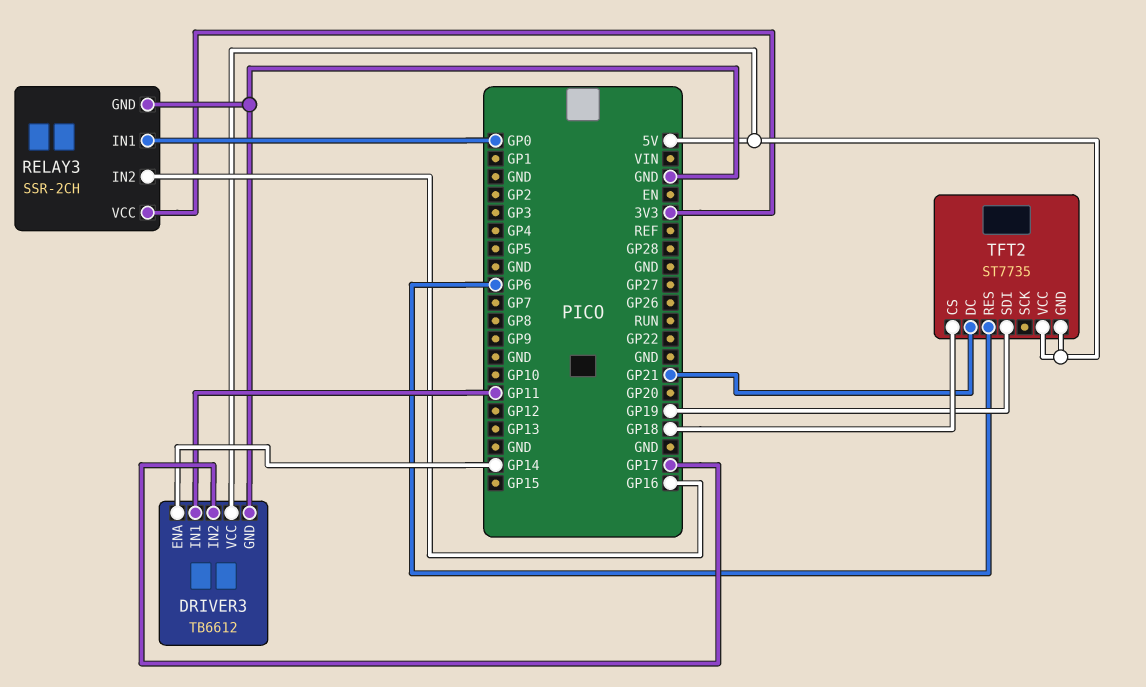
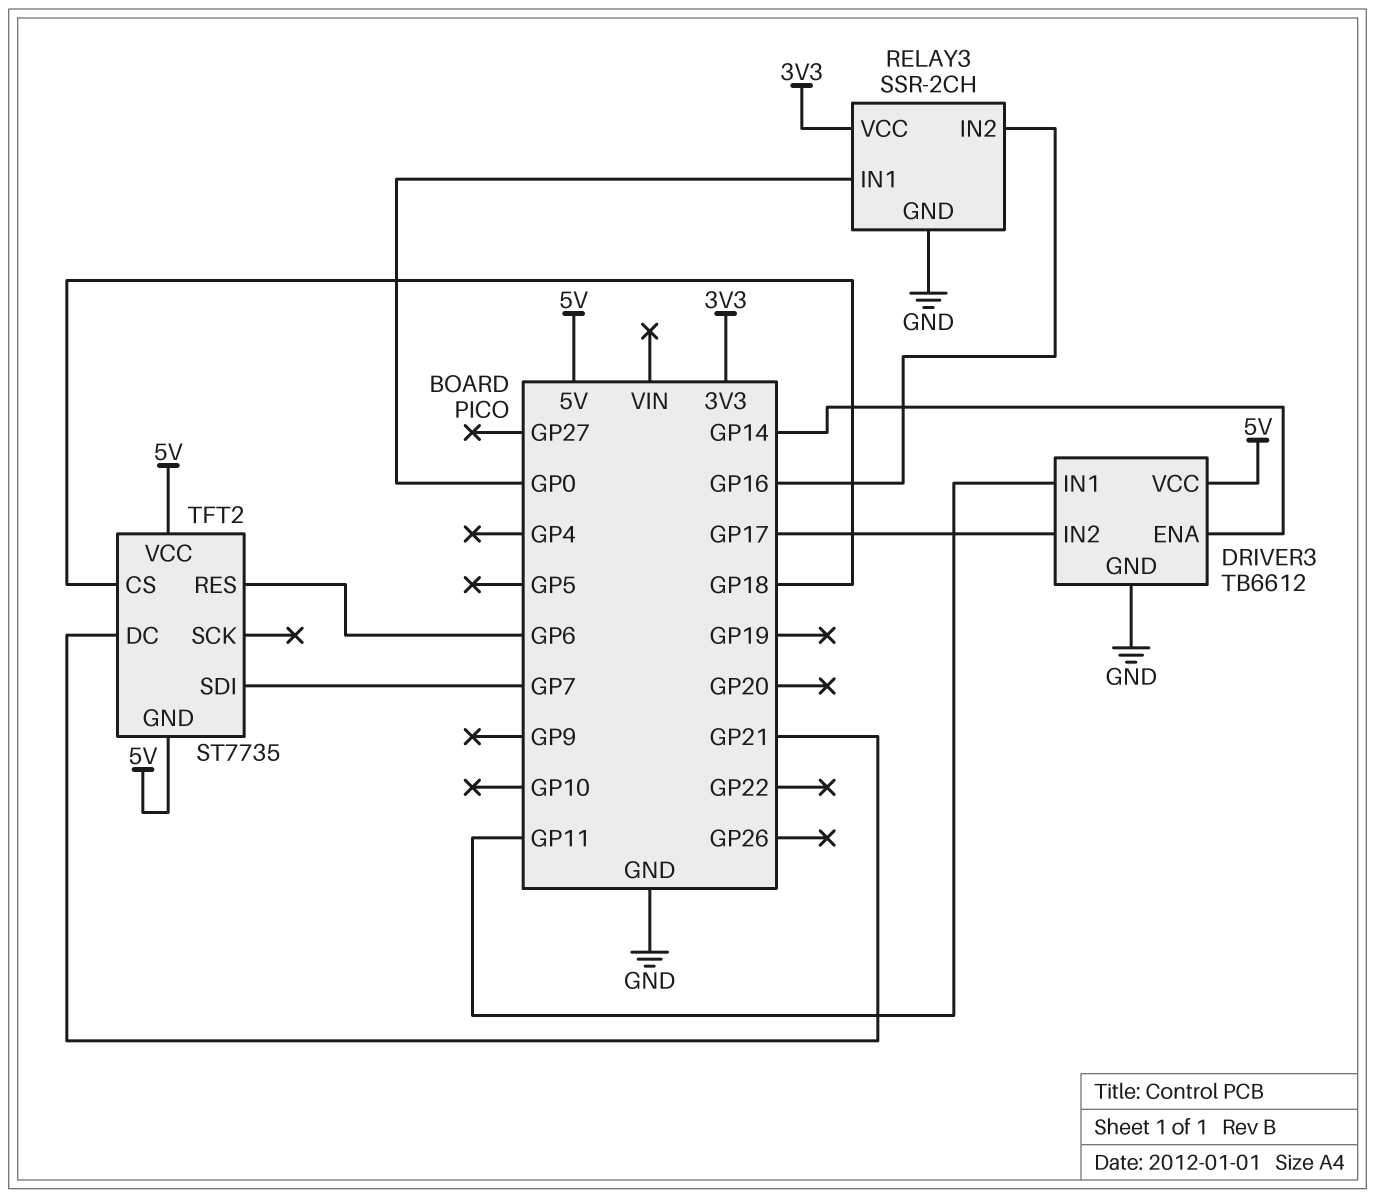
TFT2 pin SDI: GP19 -> GP7

